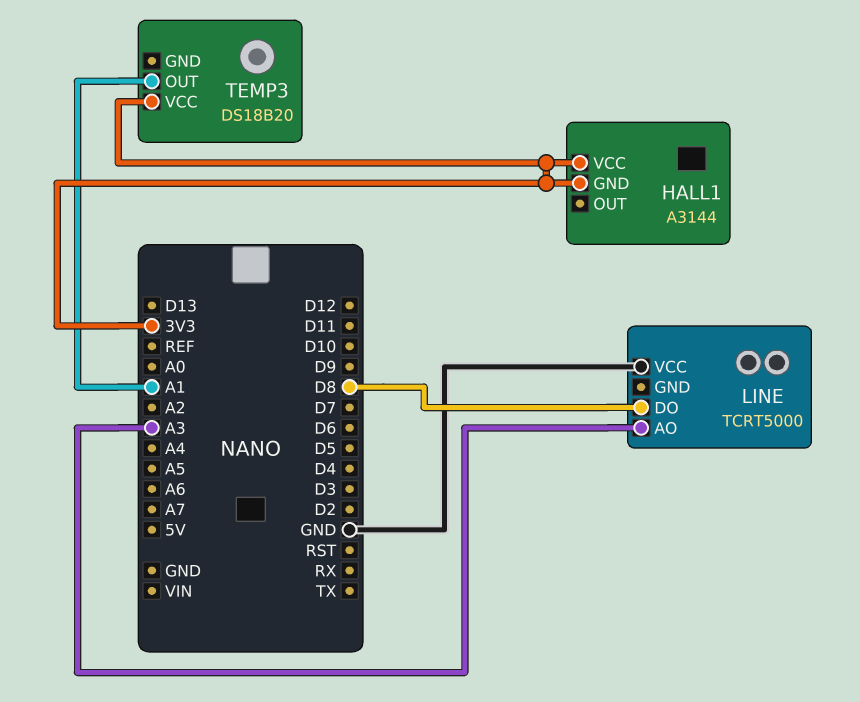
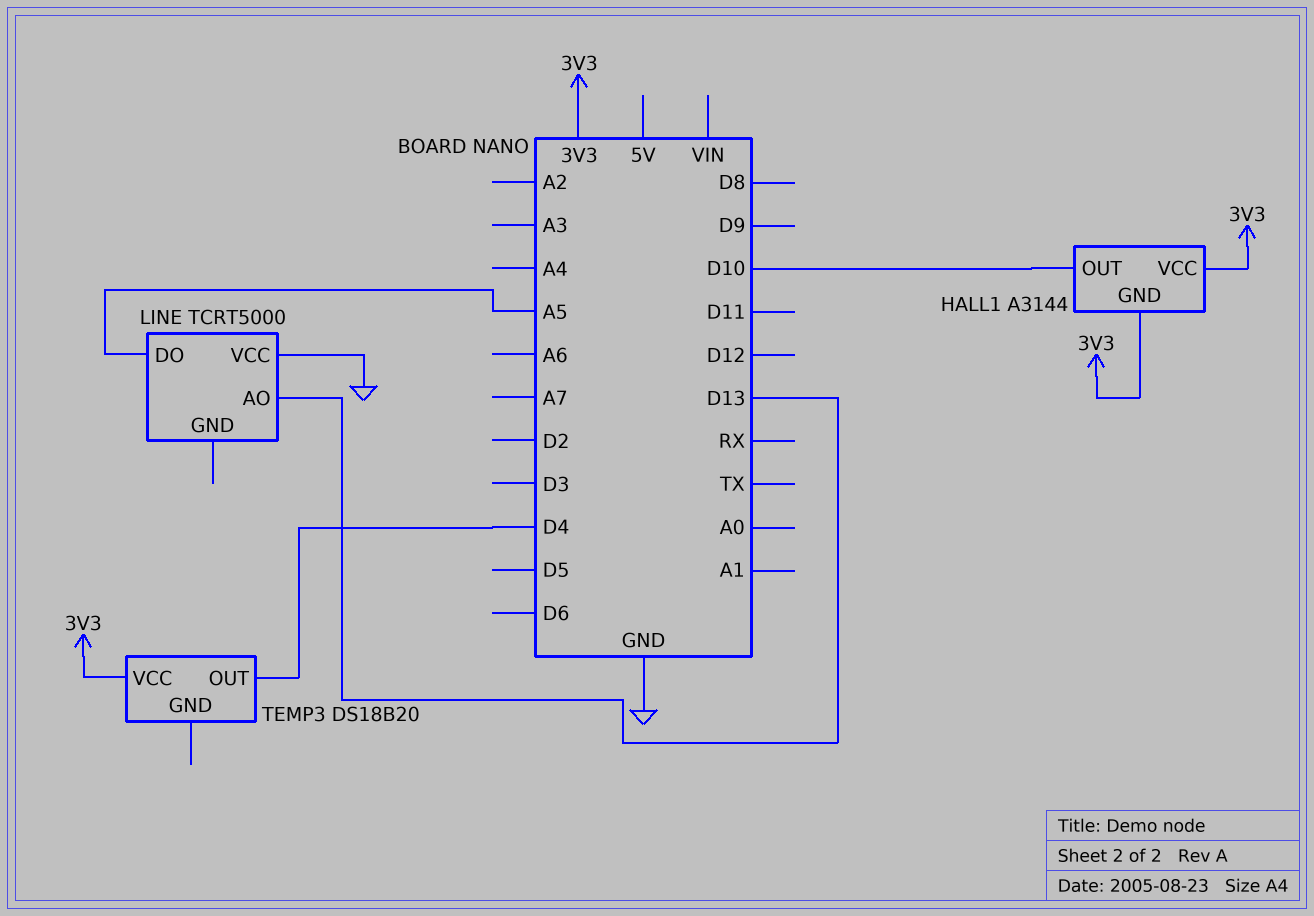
HALL1 pin OUT: none -> D10
LINE pin AO: A3 -> D13
LINE pin DO: D8 -> A5
TEMP3 pin OUT: A1 -> D4

